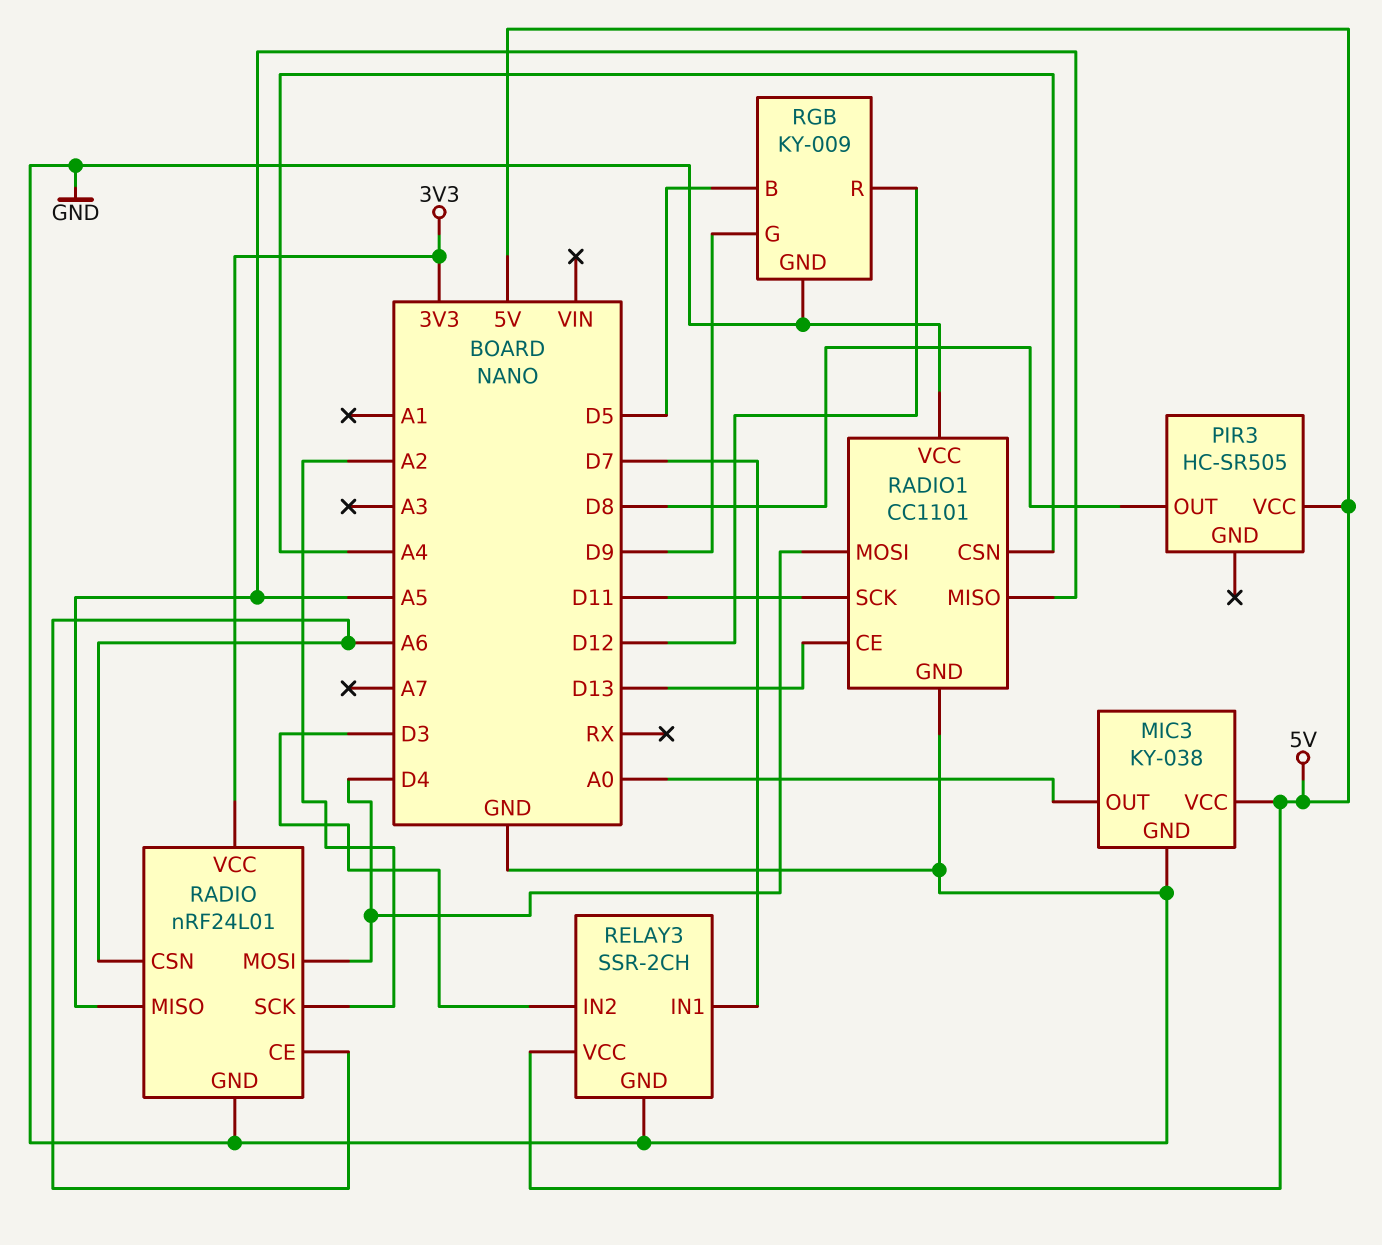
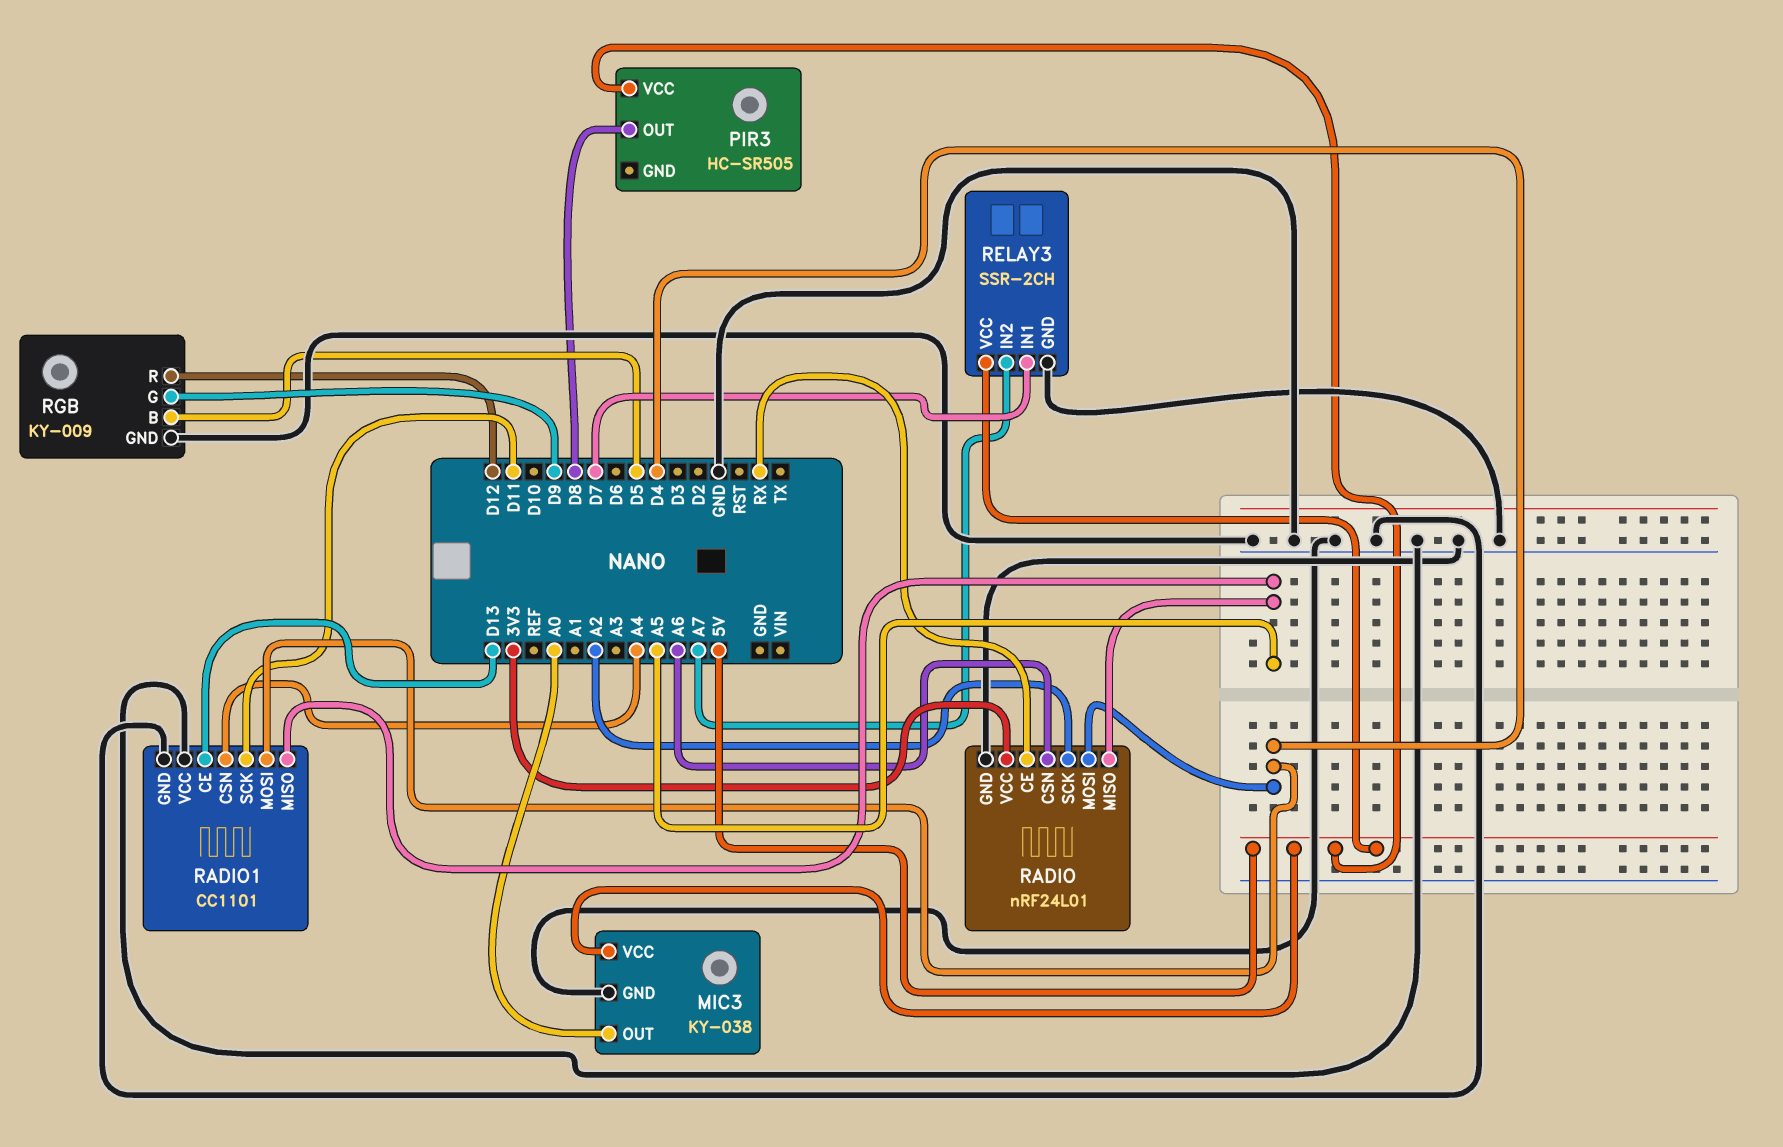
RADIO pin CE: A6 -> RX
RELAY3 pin IN2: D3 -> A7

